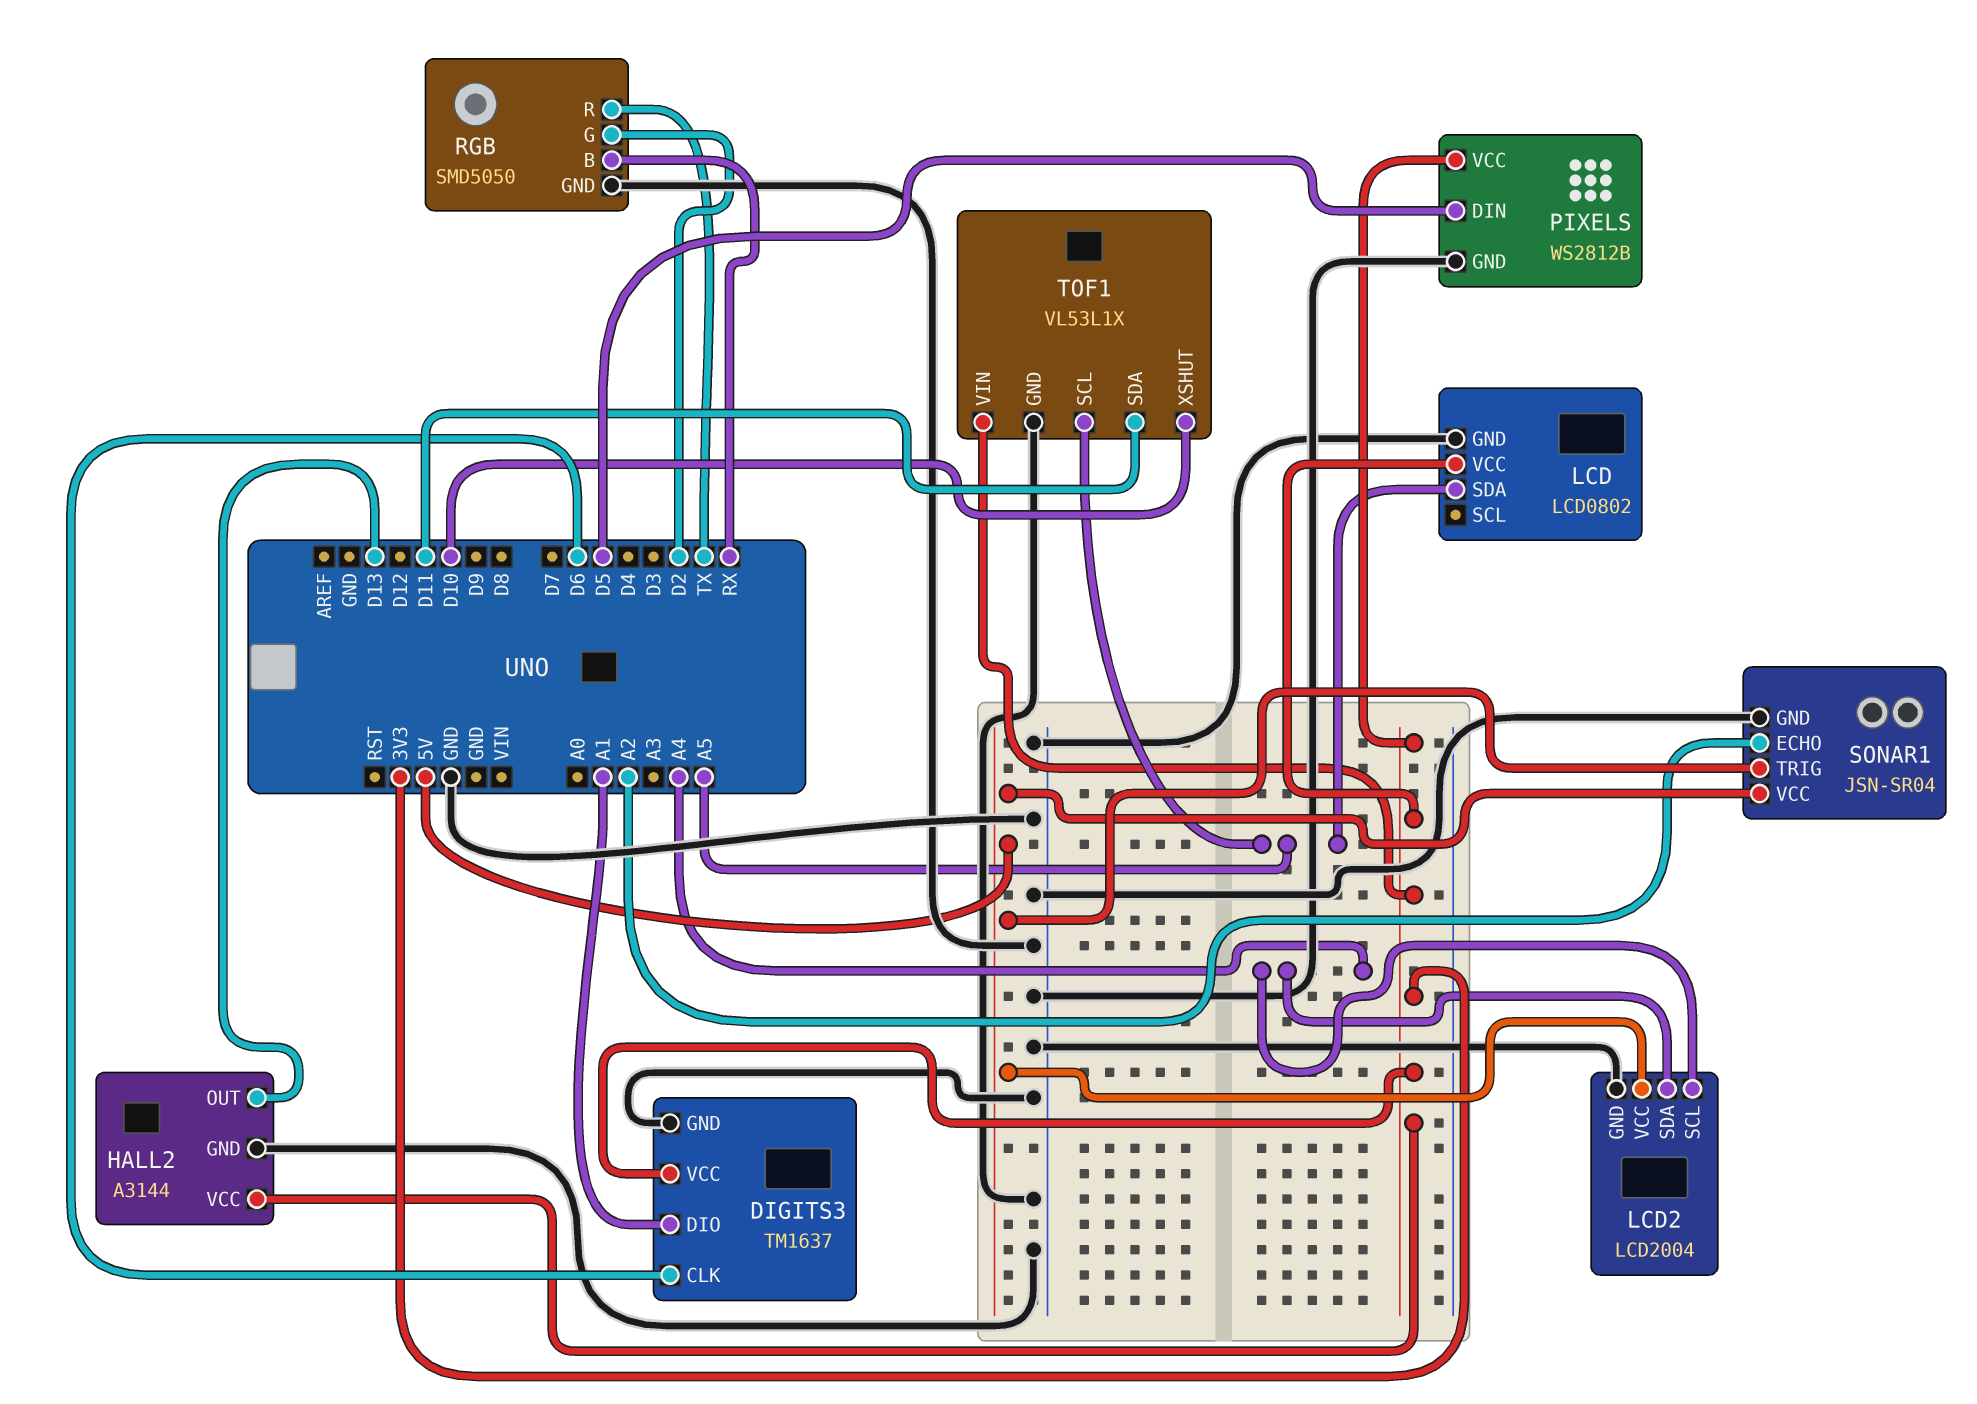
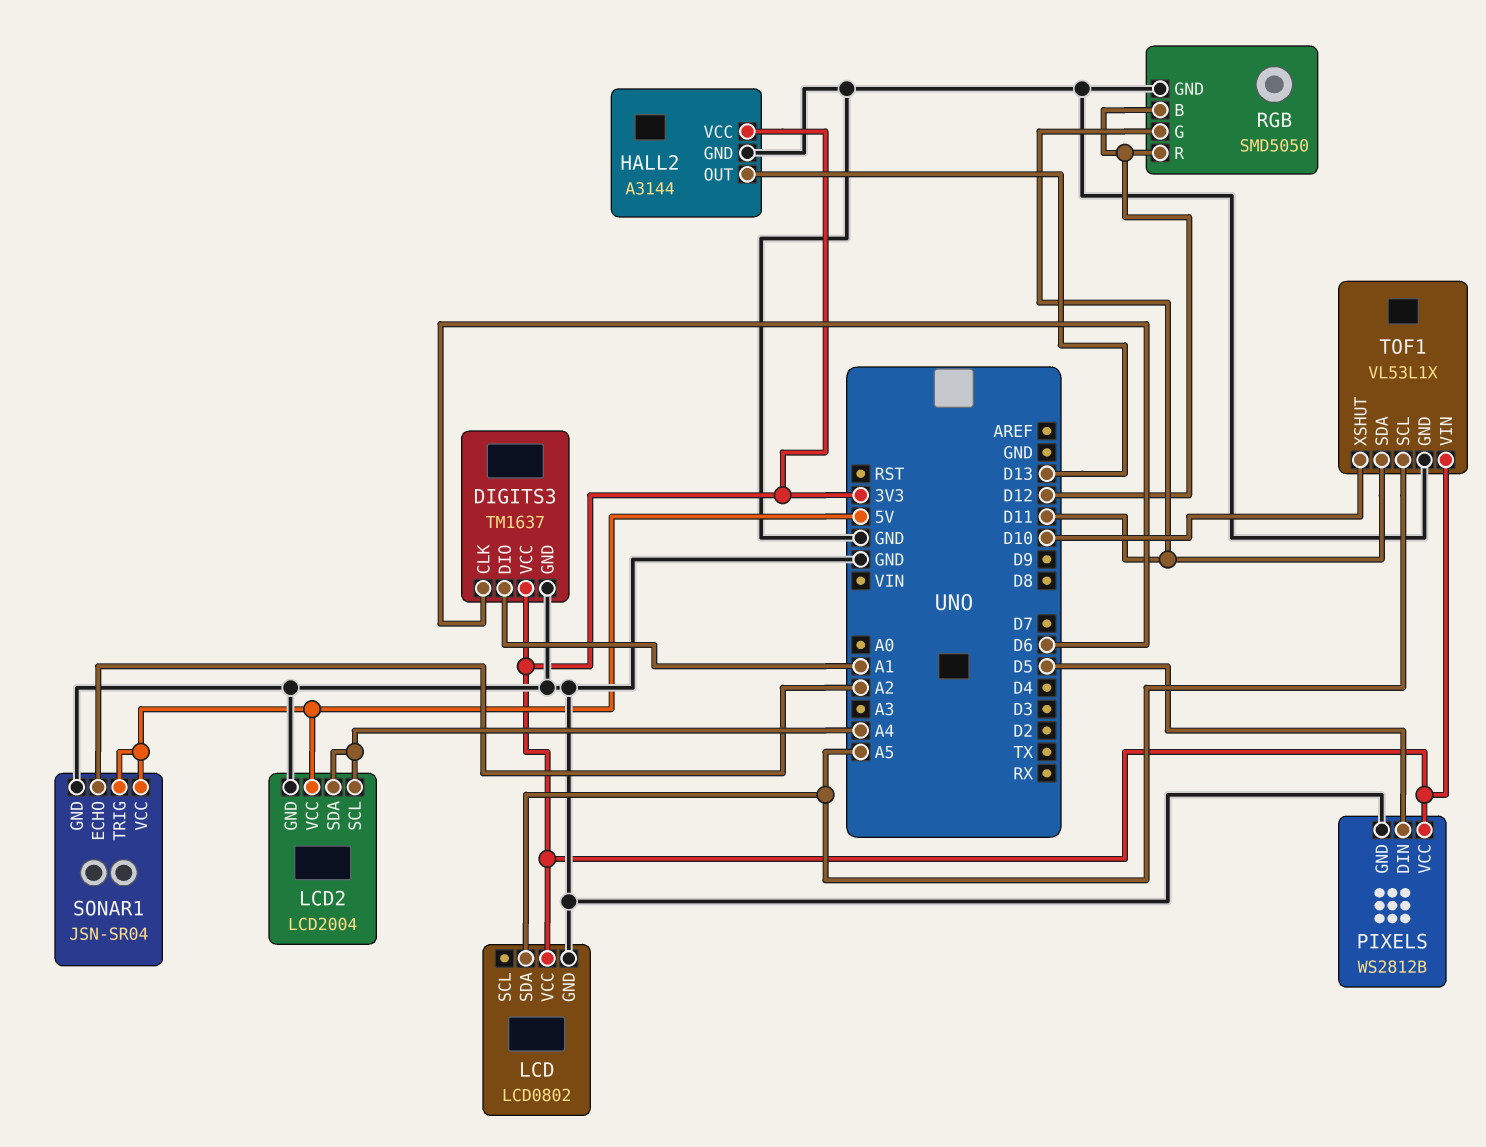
RGB pin B: RX -> D12
RGB pin G: D2 -> D11
RGB pin R: TX -> D12

